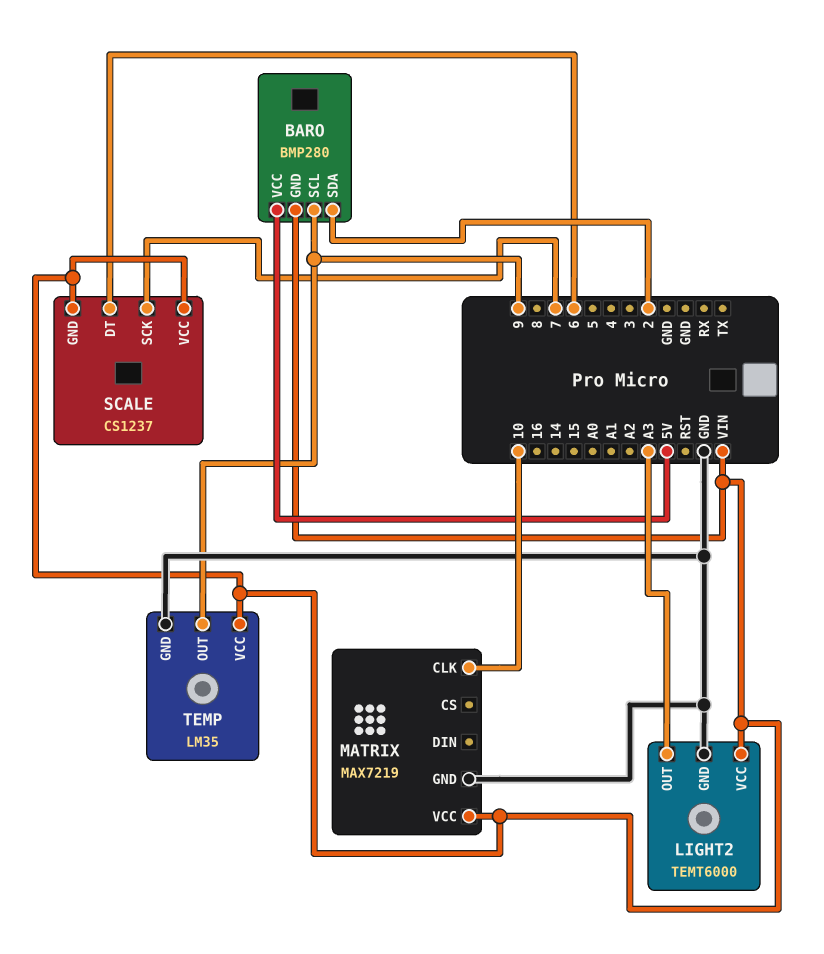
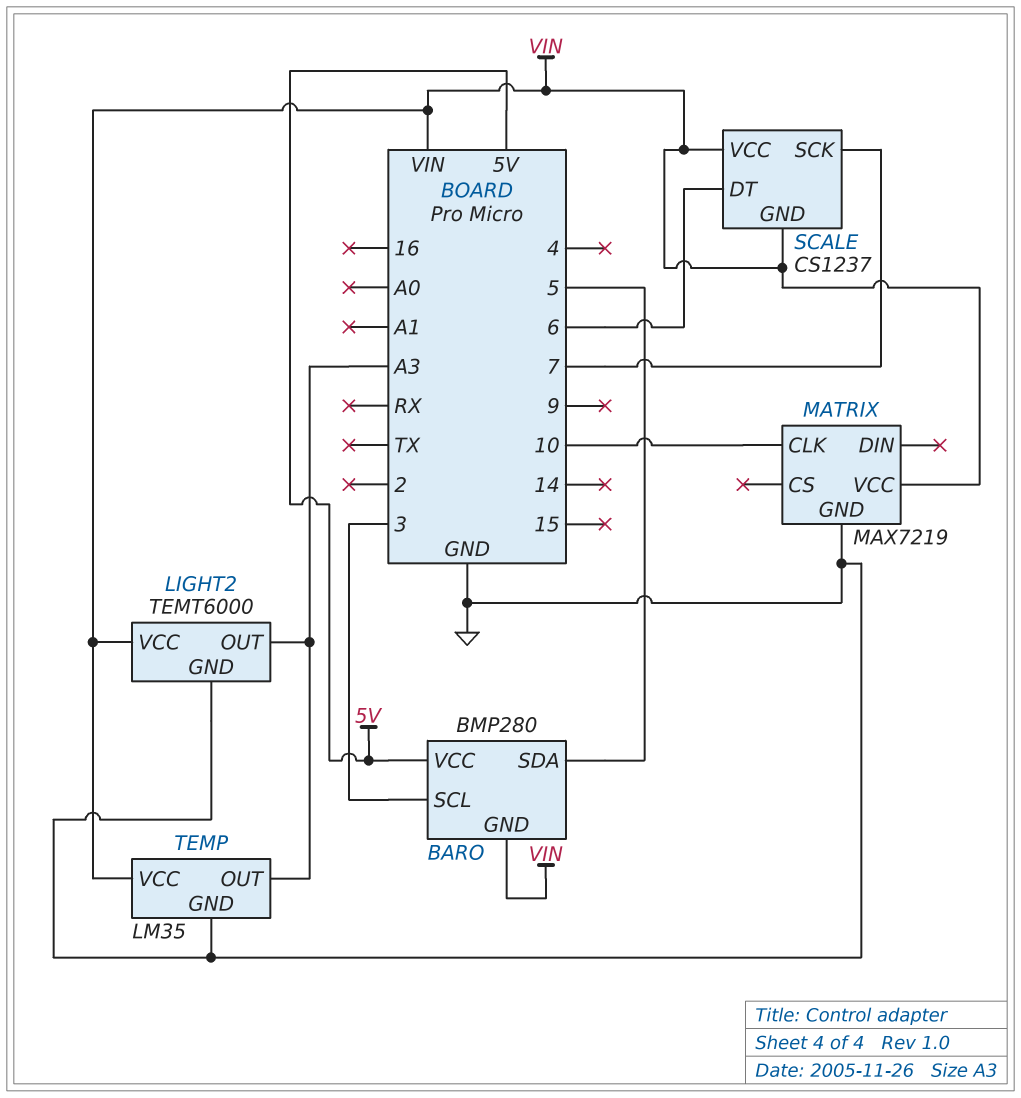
BARO pin SCL: 9 -> 3
BARO pin SDA: 2 -> 5
TEMP pin OUT: 9 -> A3

